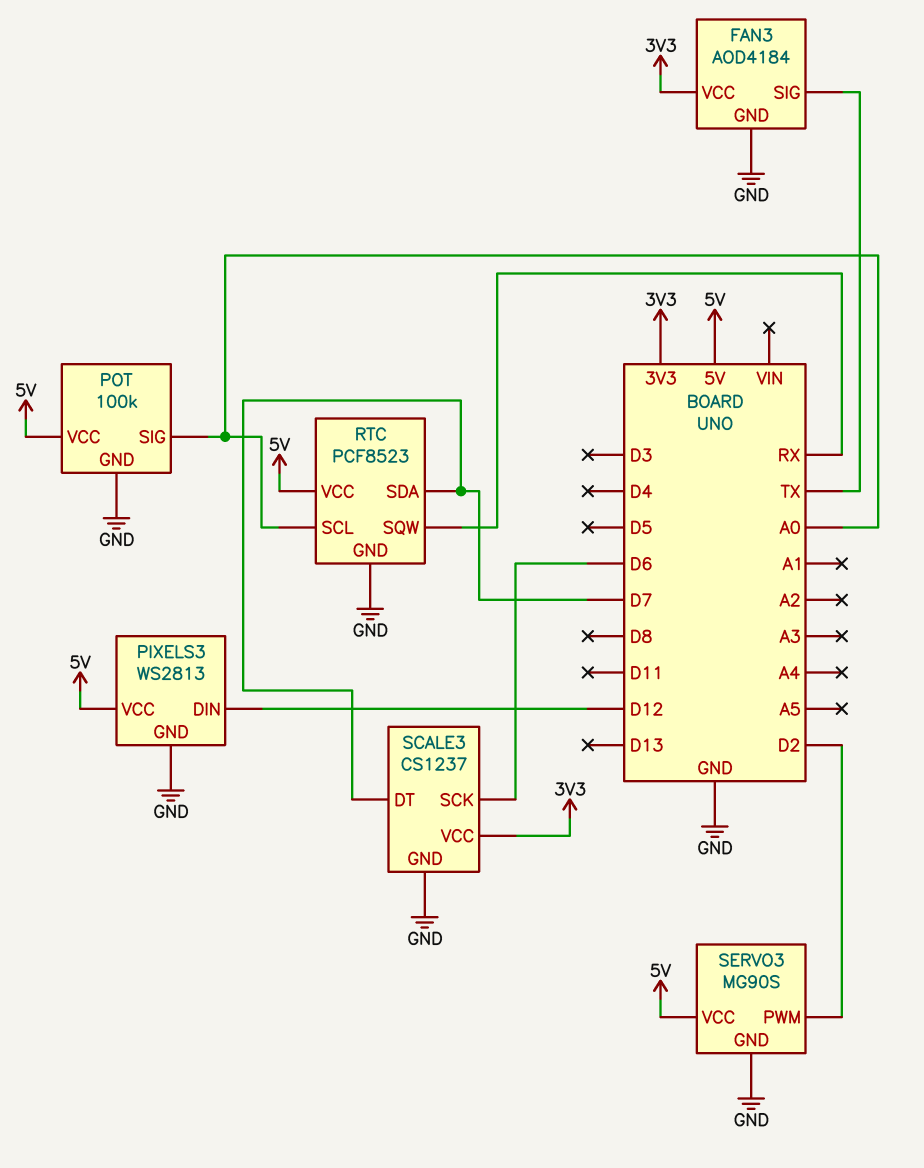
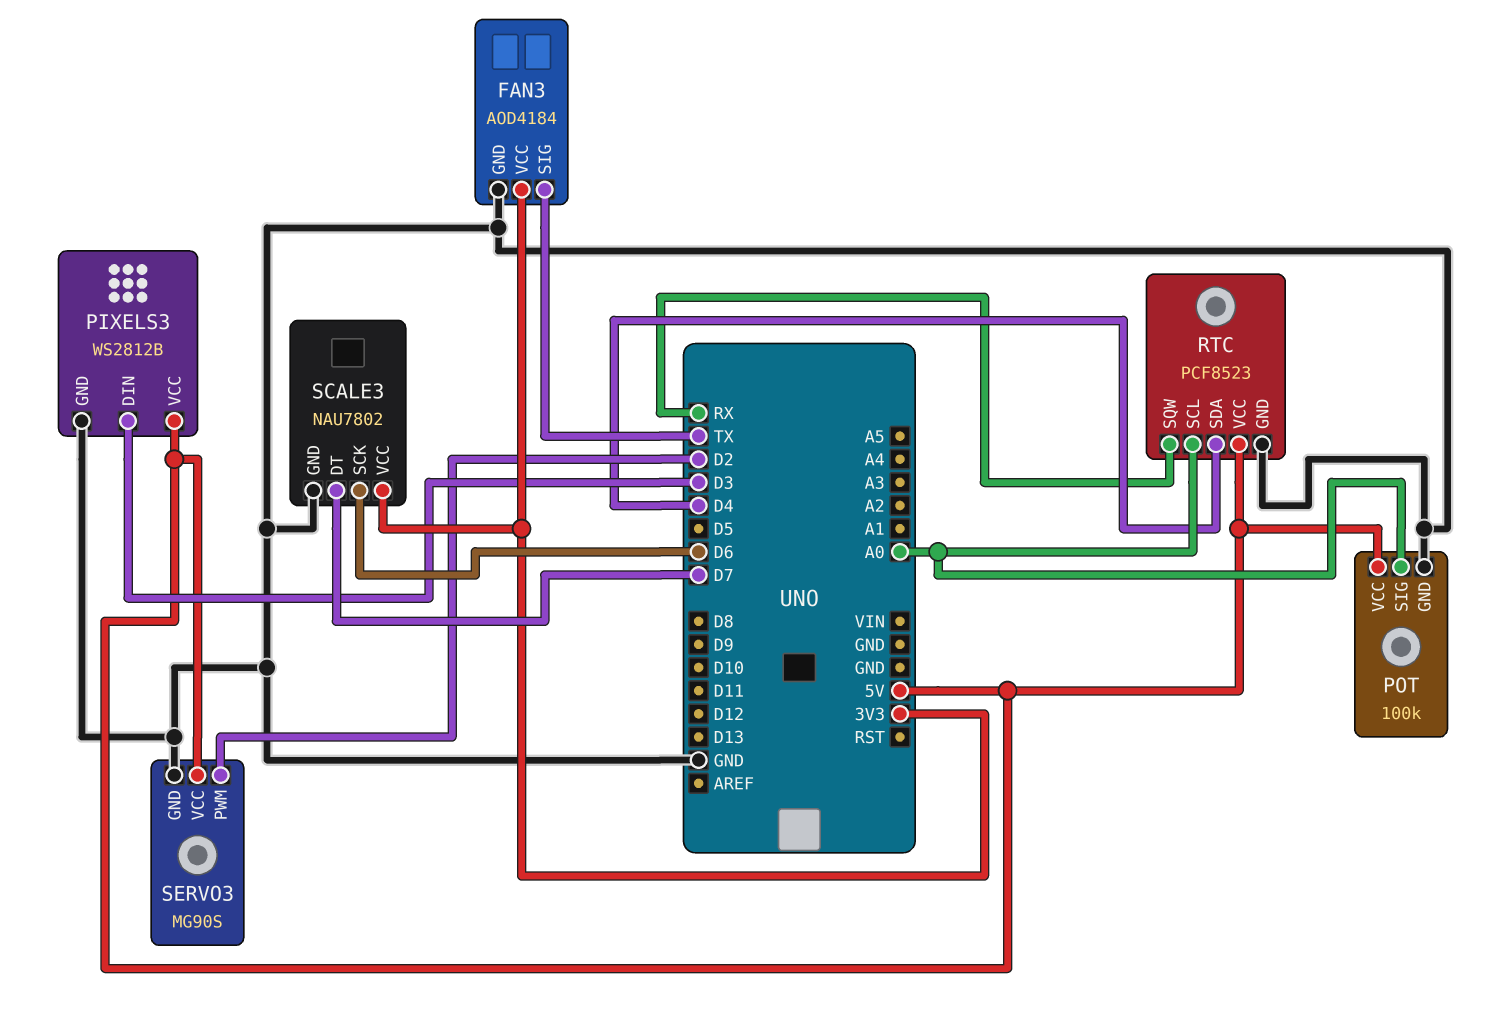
PIXELS3: WS2813 -> WS2812B
PIXELS3 pin DIN: D12 -> D3
RTC pin SDA: D7 -> D4
SCALE3: CS1237 -> NAU7802

